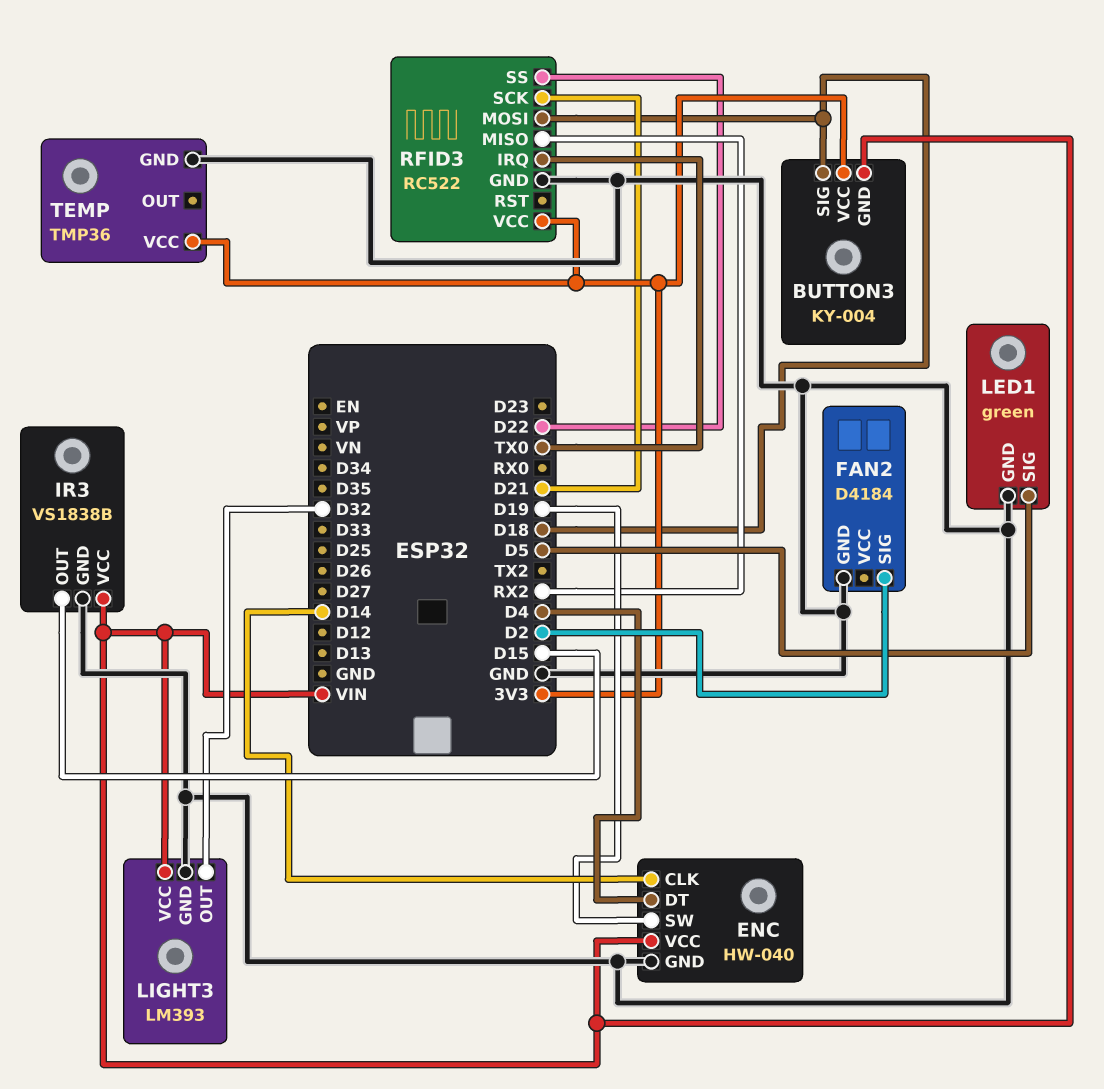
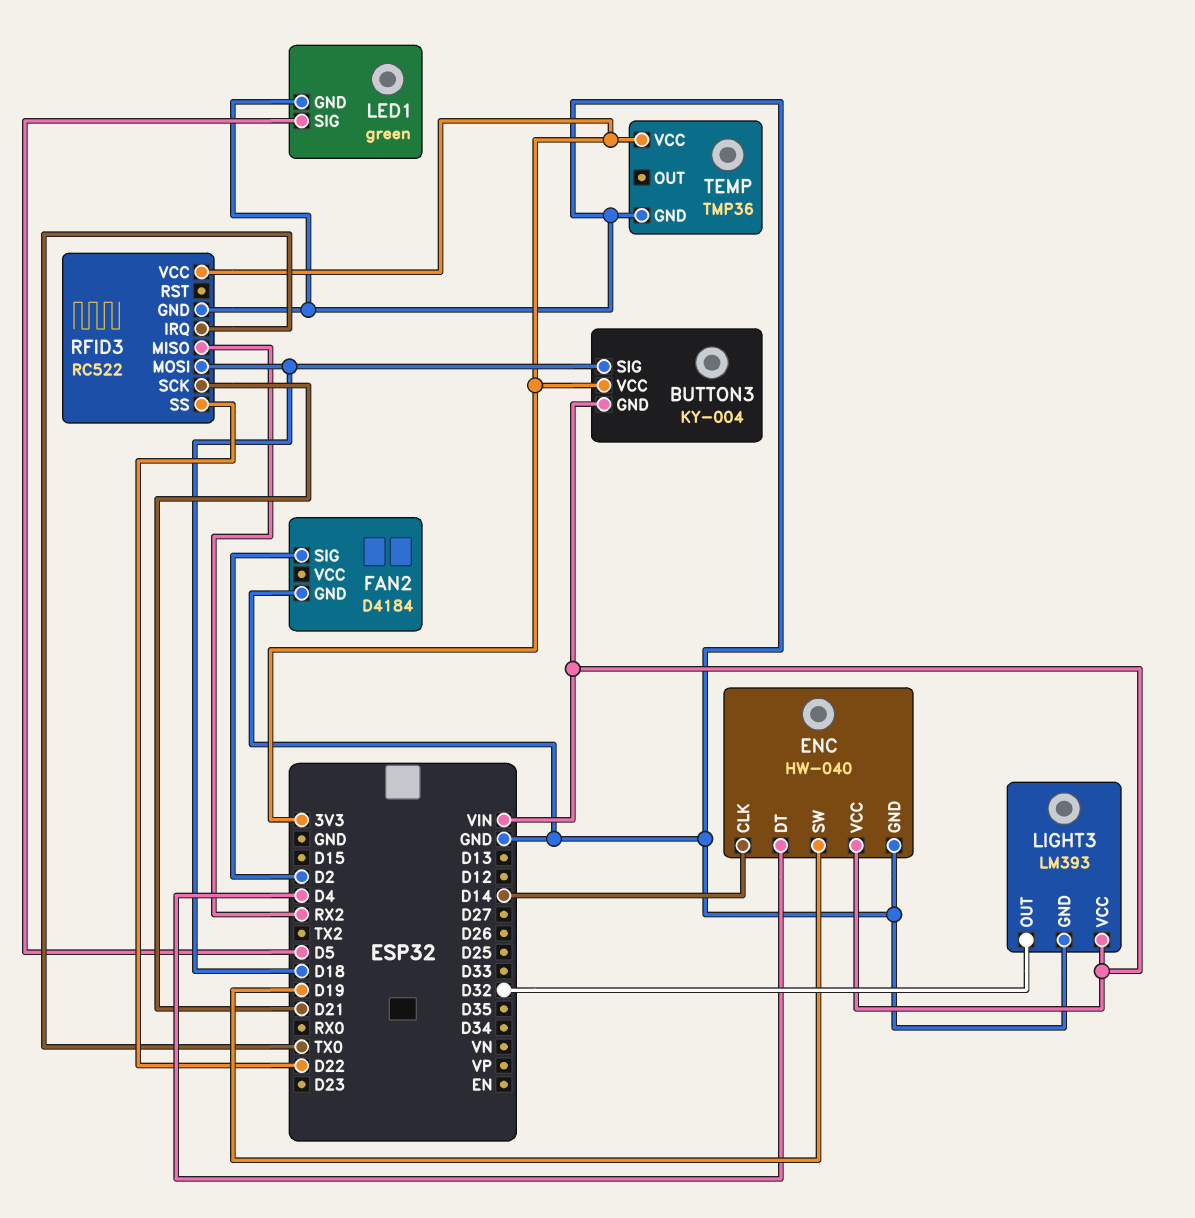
IR3: VS1838B -> none
IR3 pin GND: GND -> none
IR3 pin OUT: D15 -> none
IR3 pin VCC: VIN -> none

